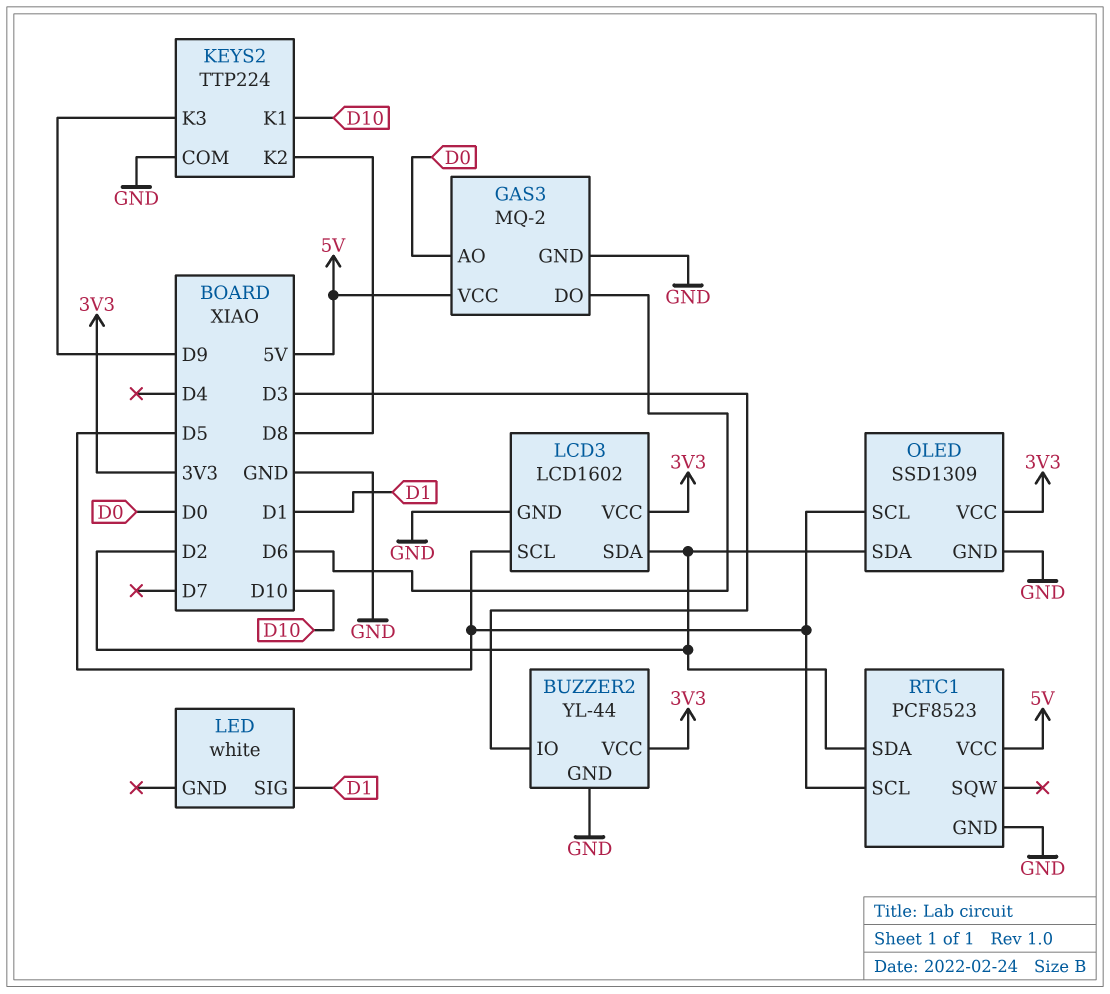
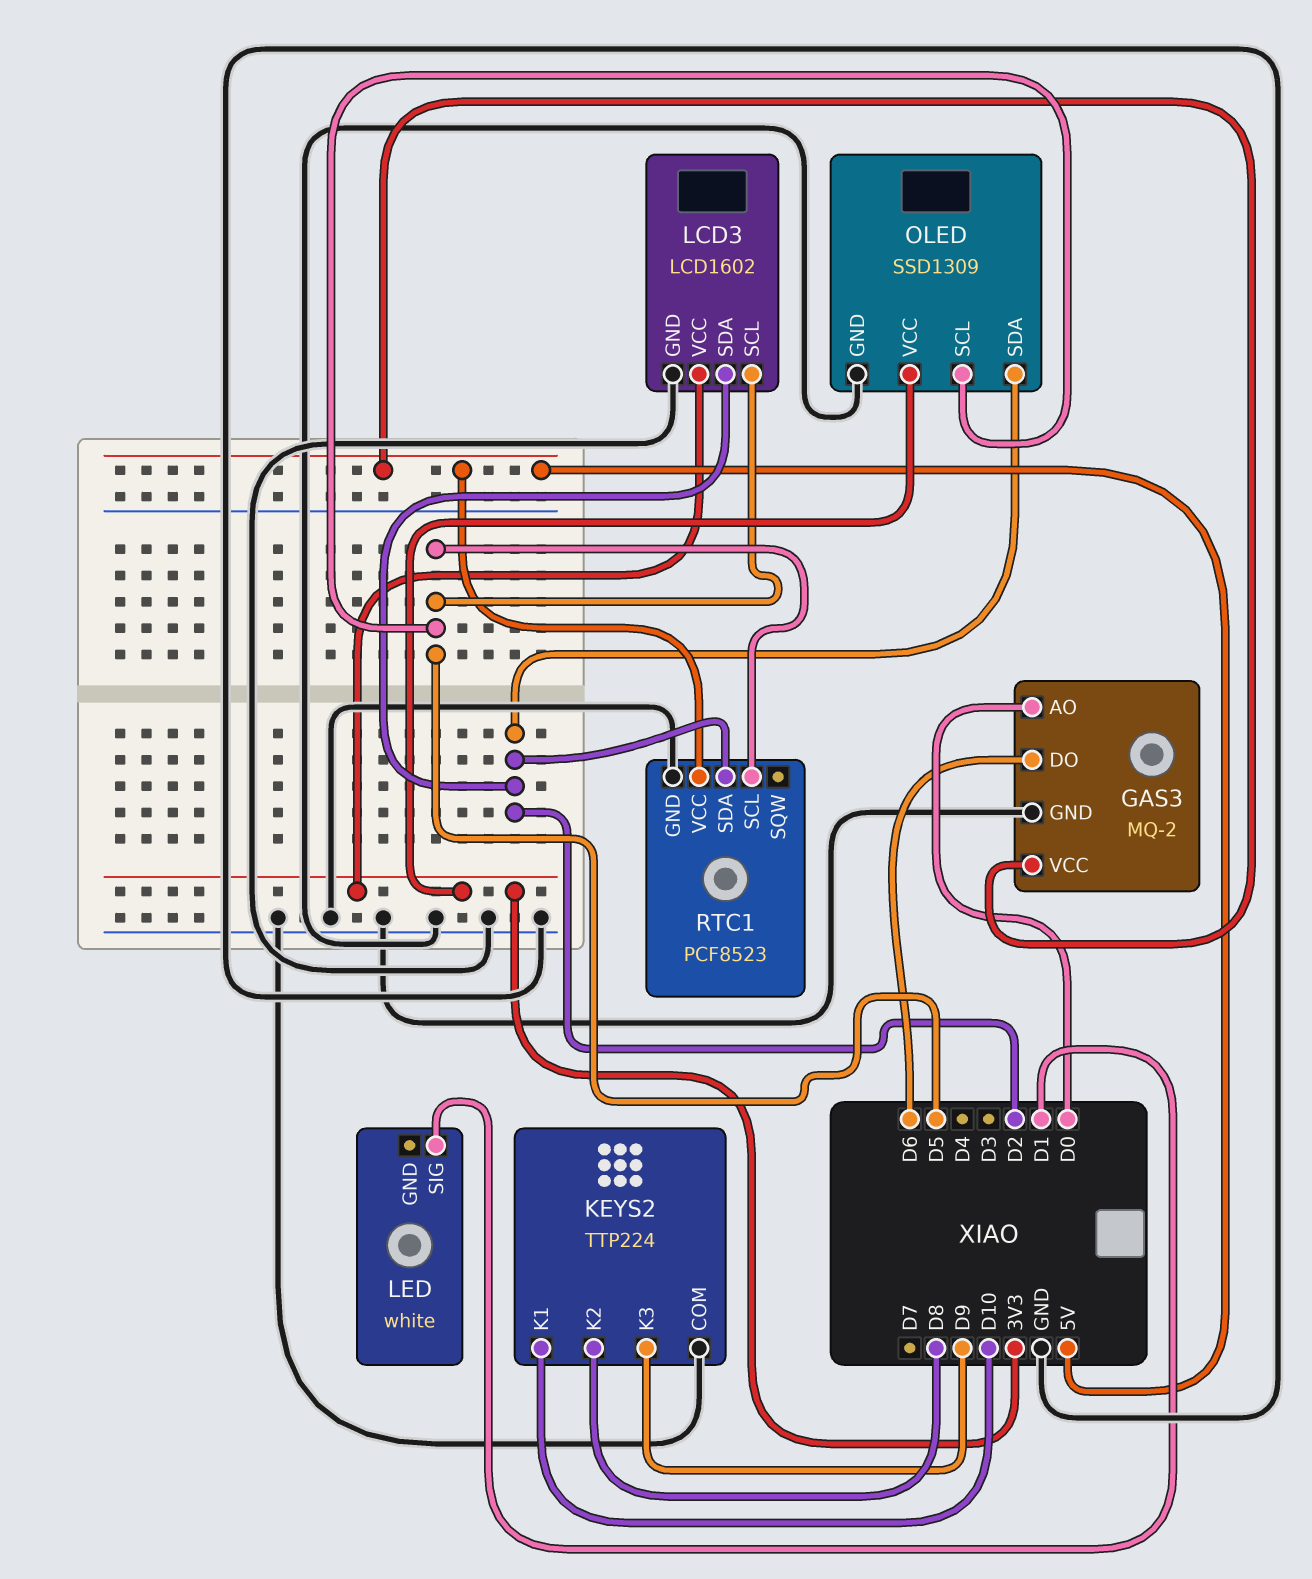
BUZZER2: YL-44 -> none
BUZZER2 pin GND: GND -> none
BUZZER2 pin IO: D3 -> none
BUZZER2 pin VCC: 3V3 -> none

